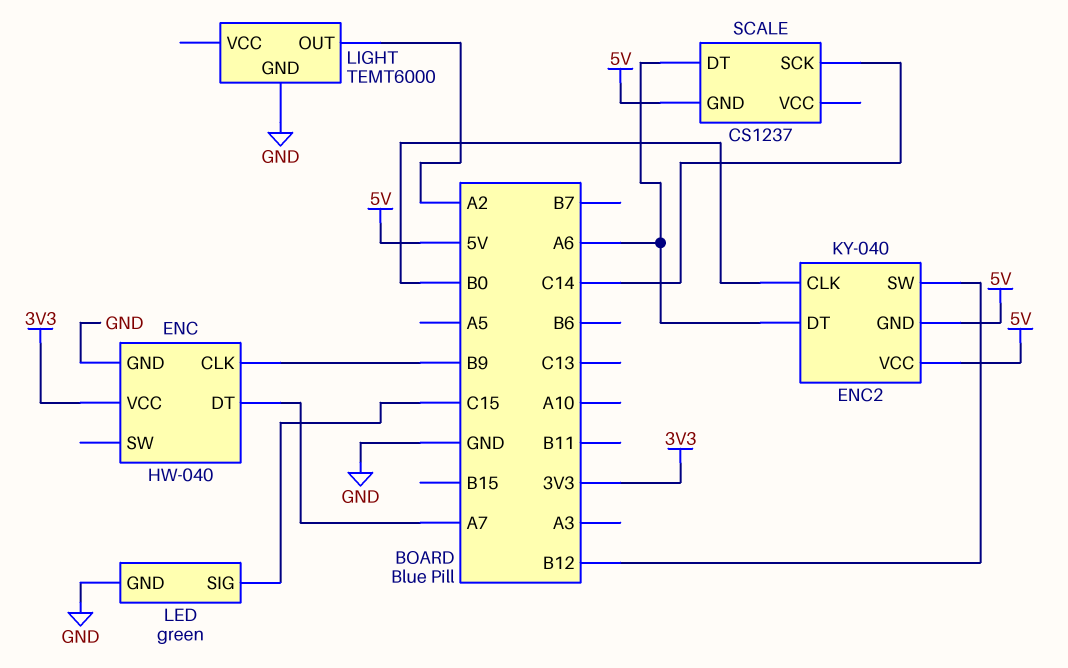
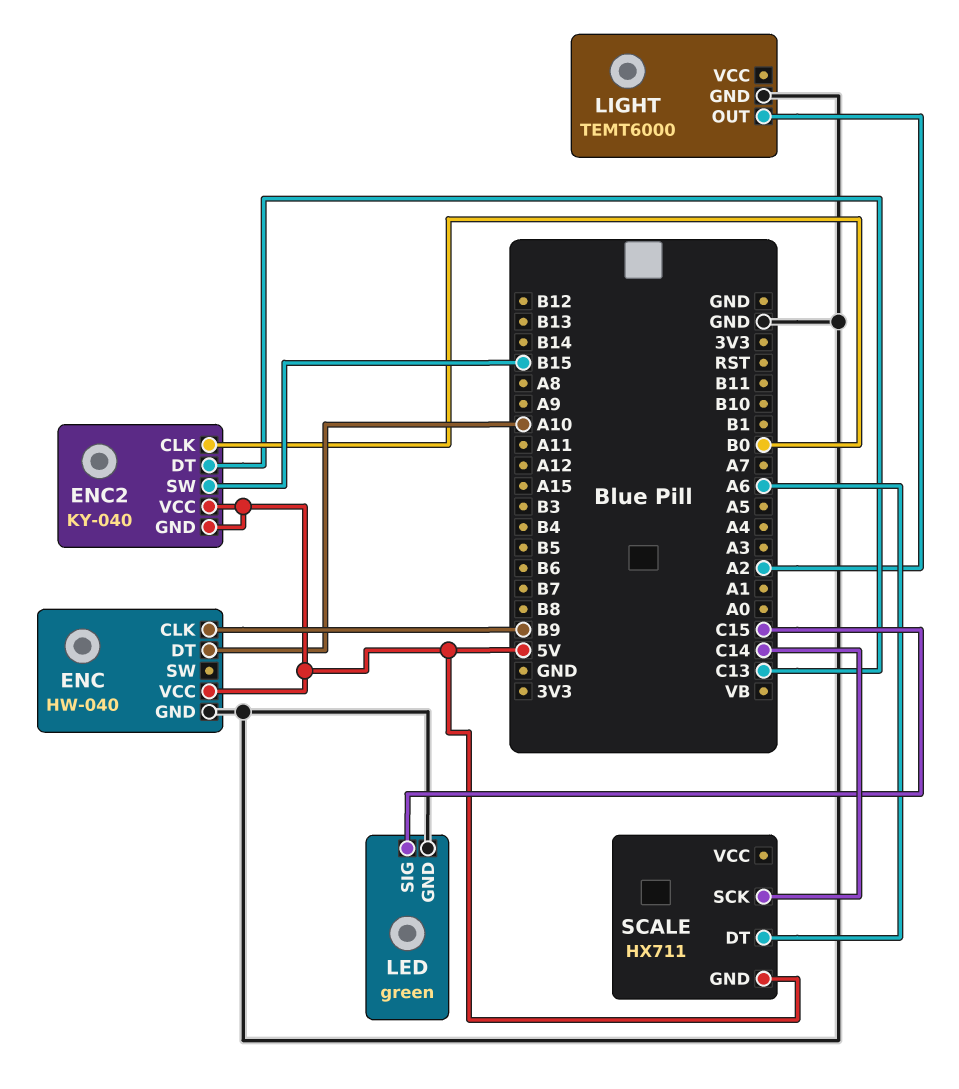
ENC pin DT: A7 -> A10
ENC pin VCC: 3V3 -> 5V
ENC2 pin DT: A6 -> C13
ENC2 pin SW: B12 -> B15
SCALE: CS1237 -> HX711

